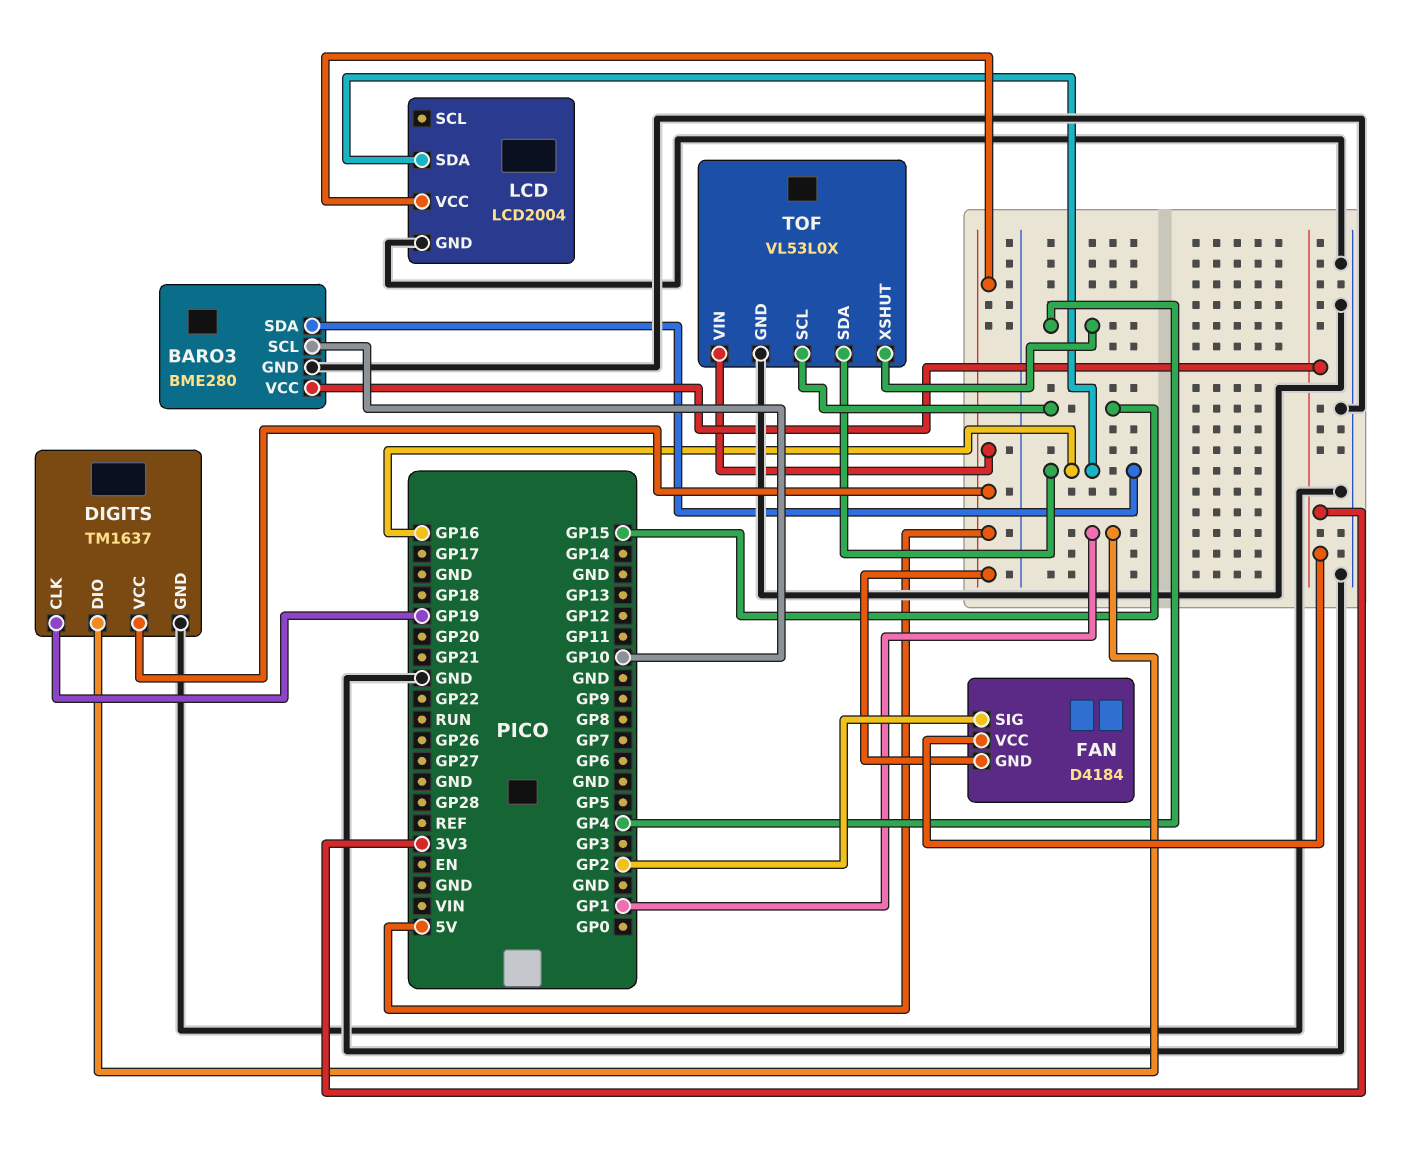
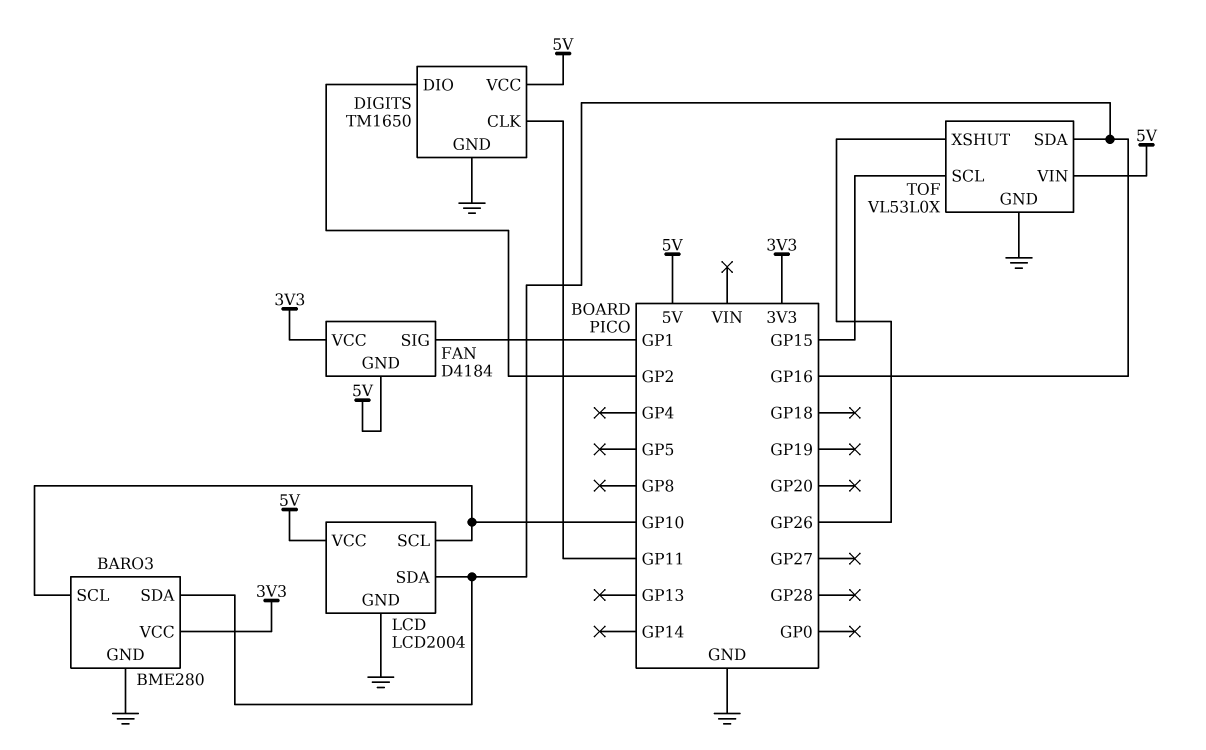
DIGITS: TM1637 -> TM1650
DIGITS pin CLK: GP19 -> GP11
DIGITS pin DIO: GP1 -> GP2
FAN pin SIG: GP2 -> GP1
LCD pin SCL: none -> GP10
TOF pin XSHUT: GP4 -> GP26

